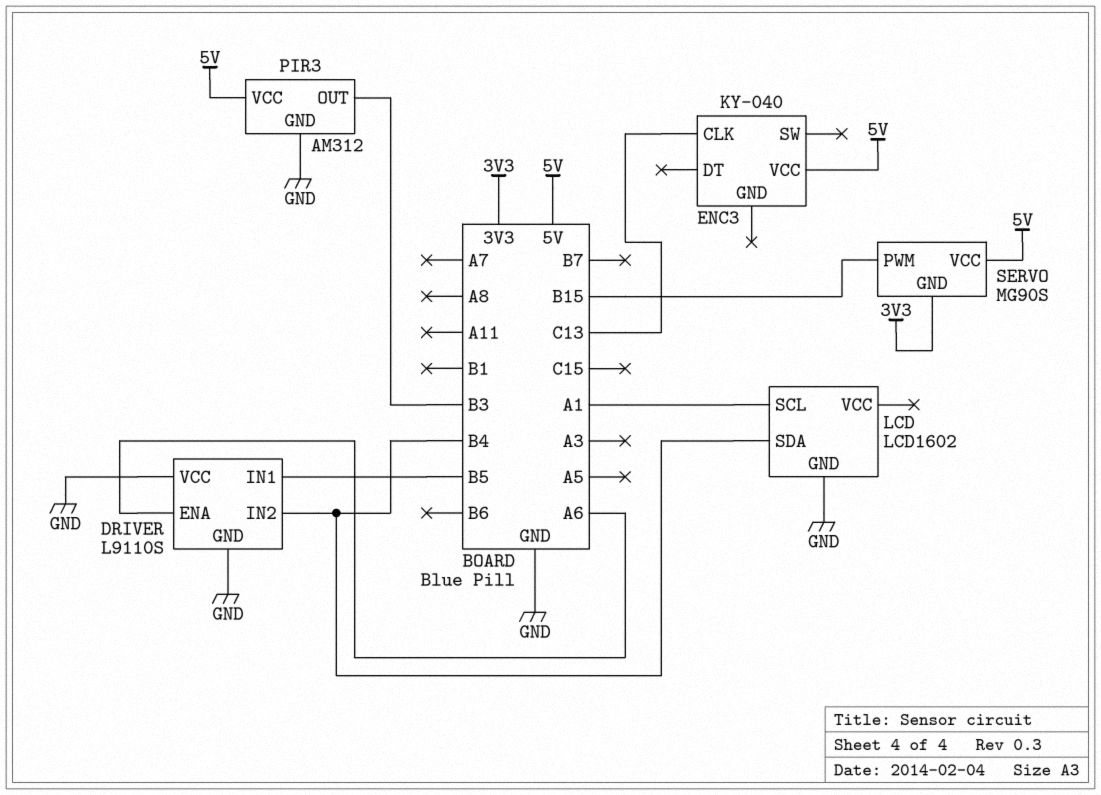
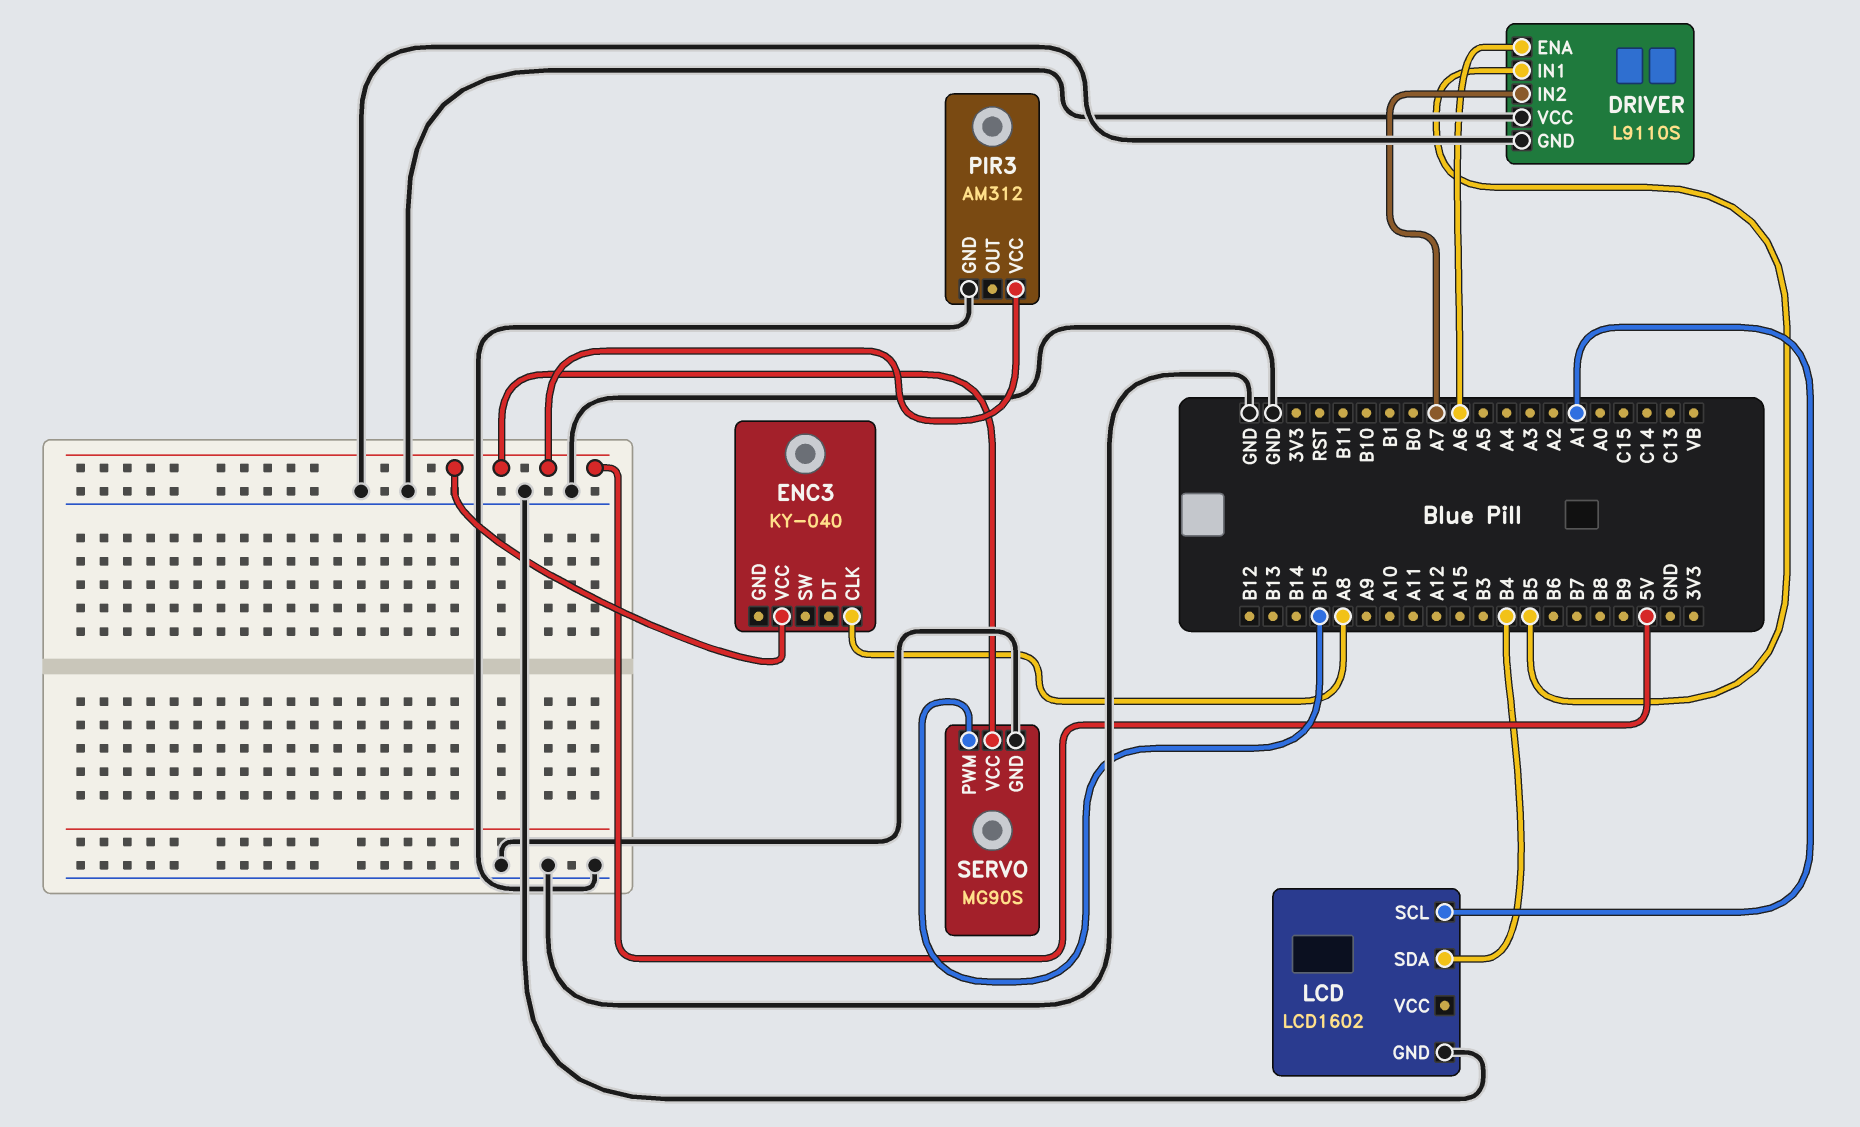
DRIVER pin IN2: B4 -> A7
ENC3 pin CLK: C13 -> A8
PIR3 pin OUT: B3 -> none
SERVO pin GND: 3V3 -> GND

